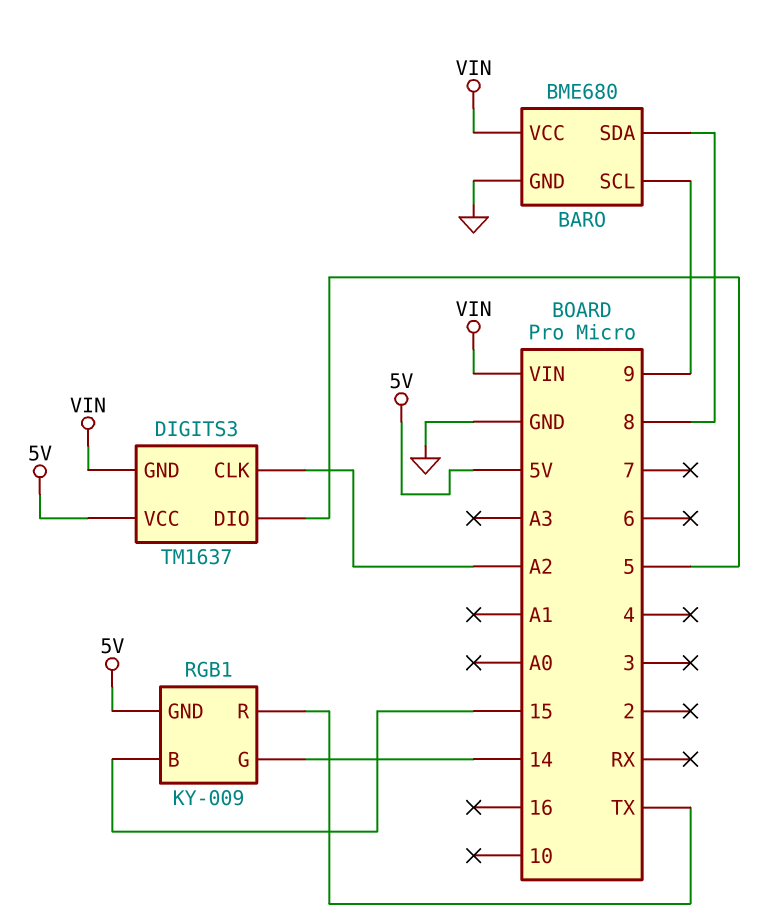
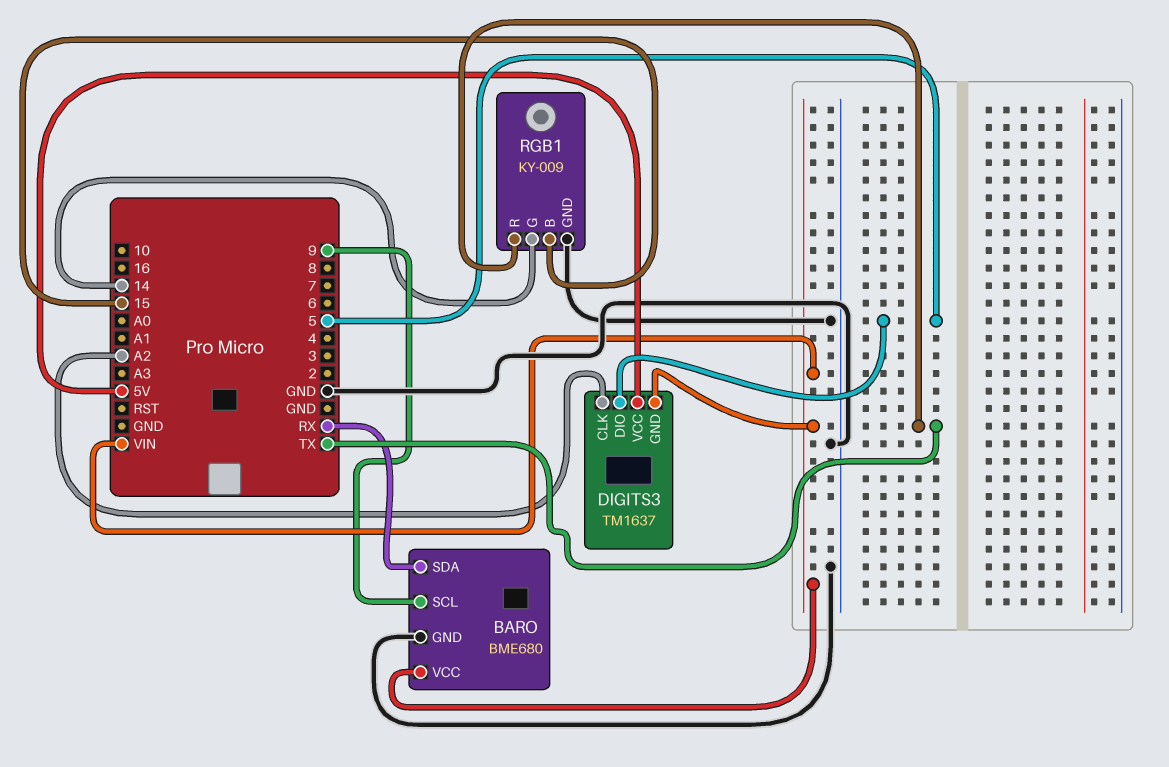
BARO pin SDA: 8 -> RX
RGB1 pin GND: 5V -> GND

